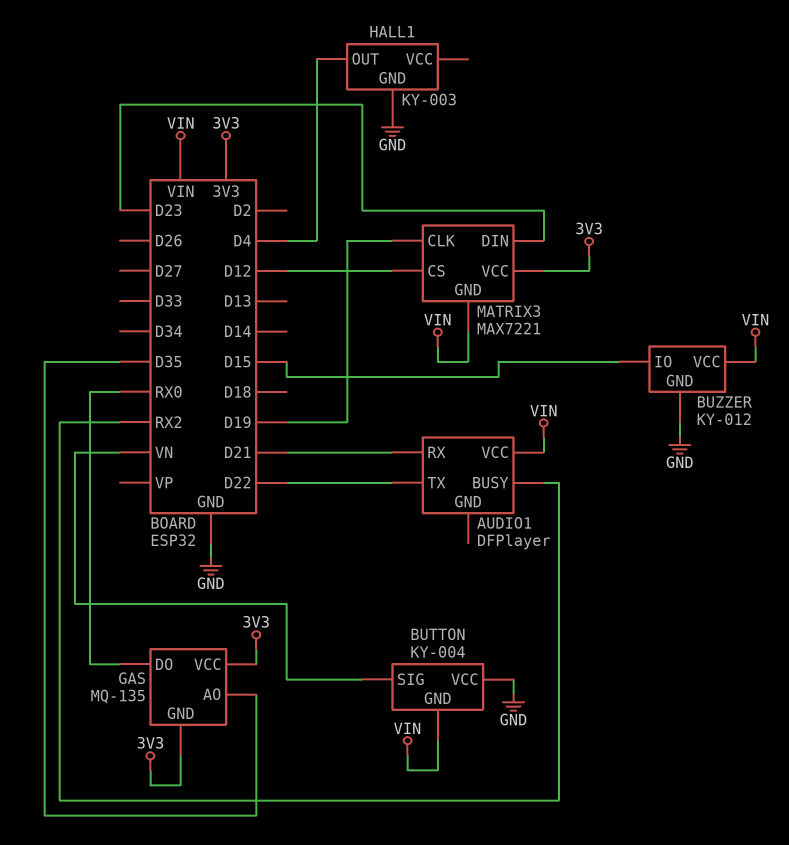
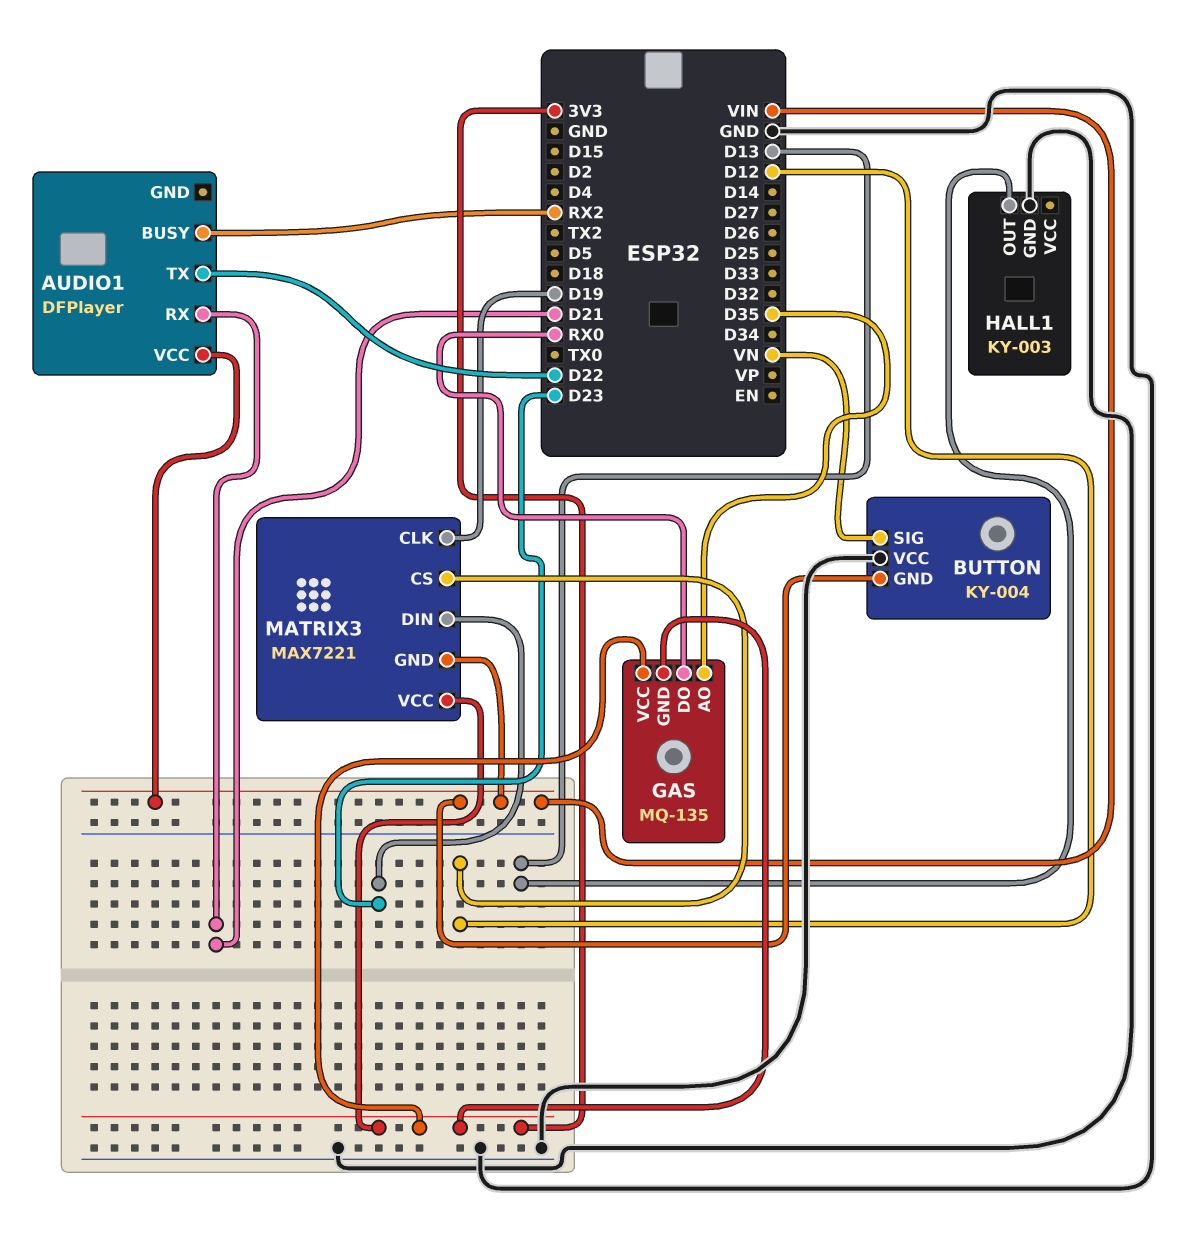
BUZZER: KY-012 -> none
BUZZER pin GND: GND -> none
BUZZER pin IO: D15 -> none
BUZZER pin VCC: VIN -> none
HALL1 pin OUT: D4 -> D13

